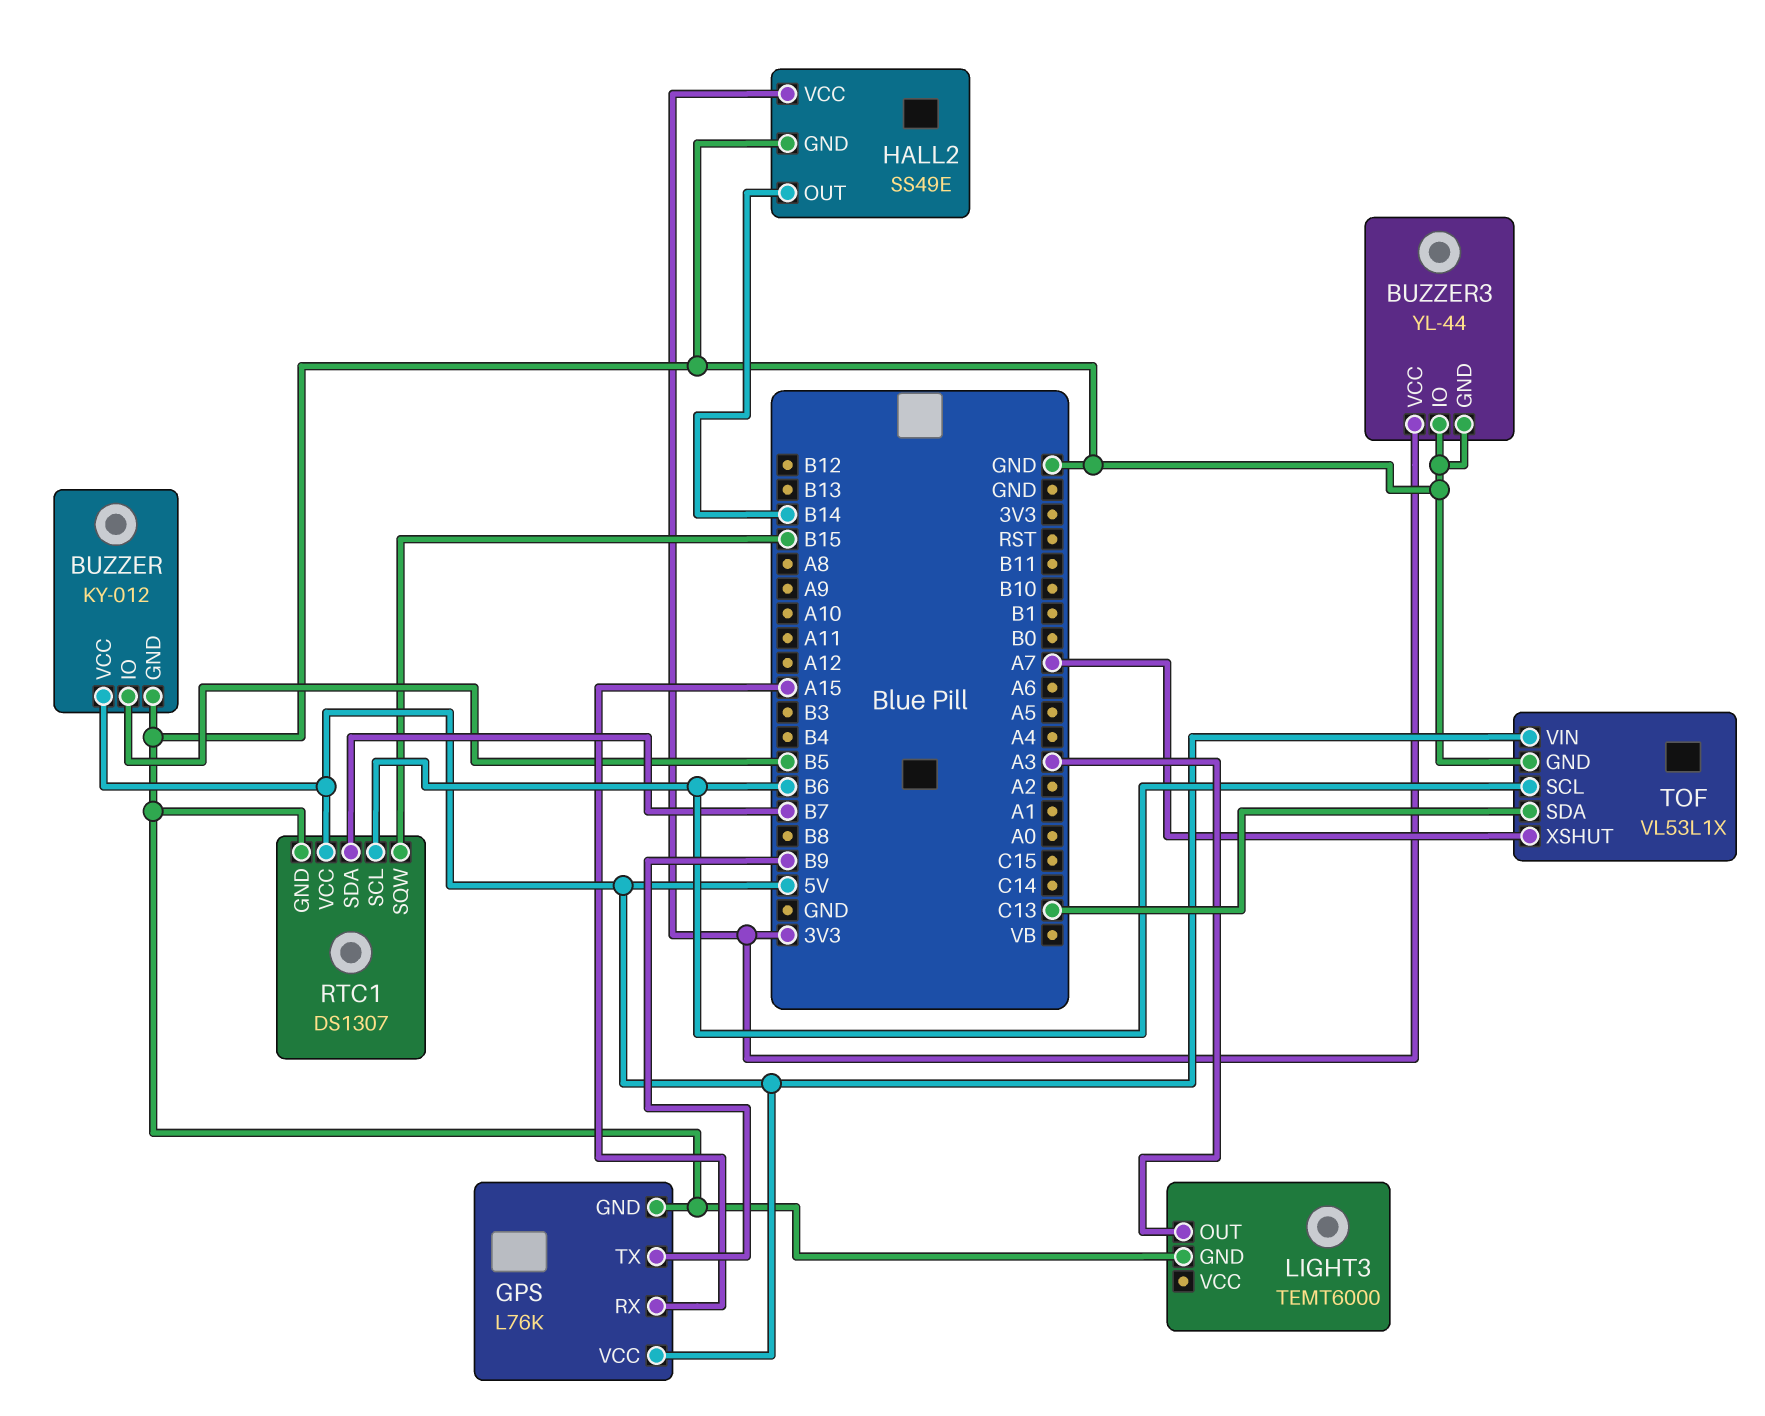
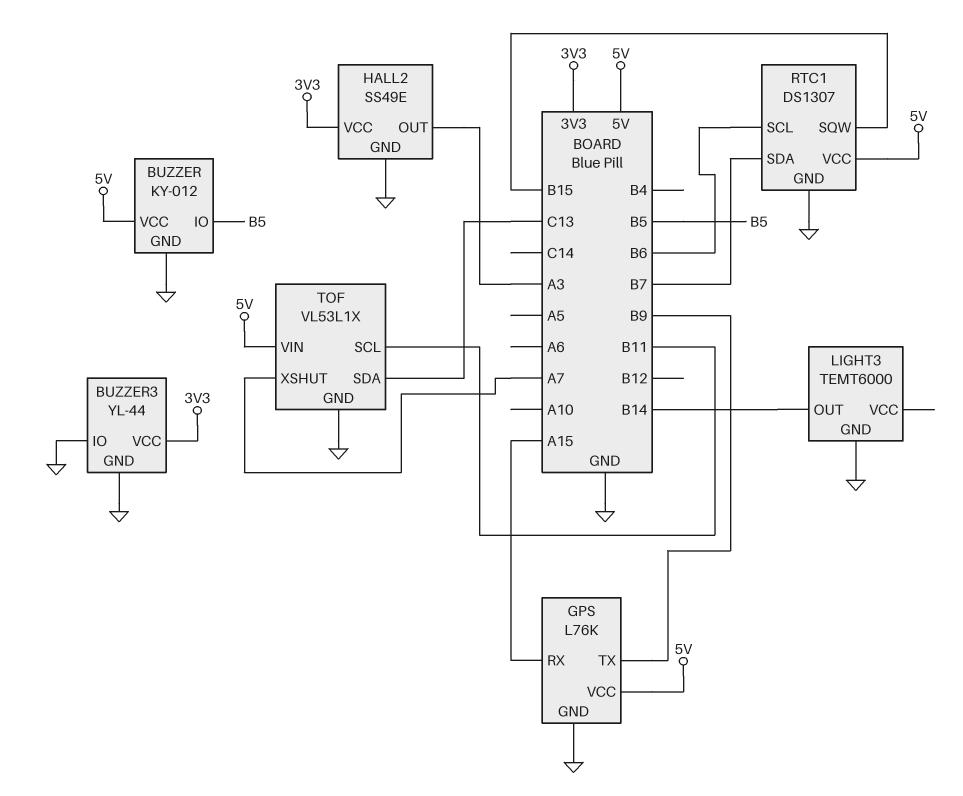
HALL2 pin OUT: B14 -> A3
LIGHT3 pin OUT: A3 -> B14
TOF pin SCL: B6 -> B11

